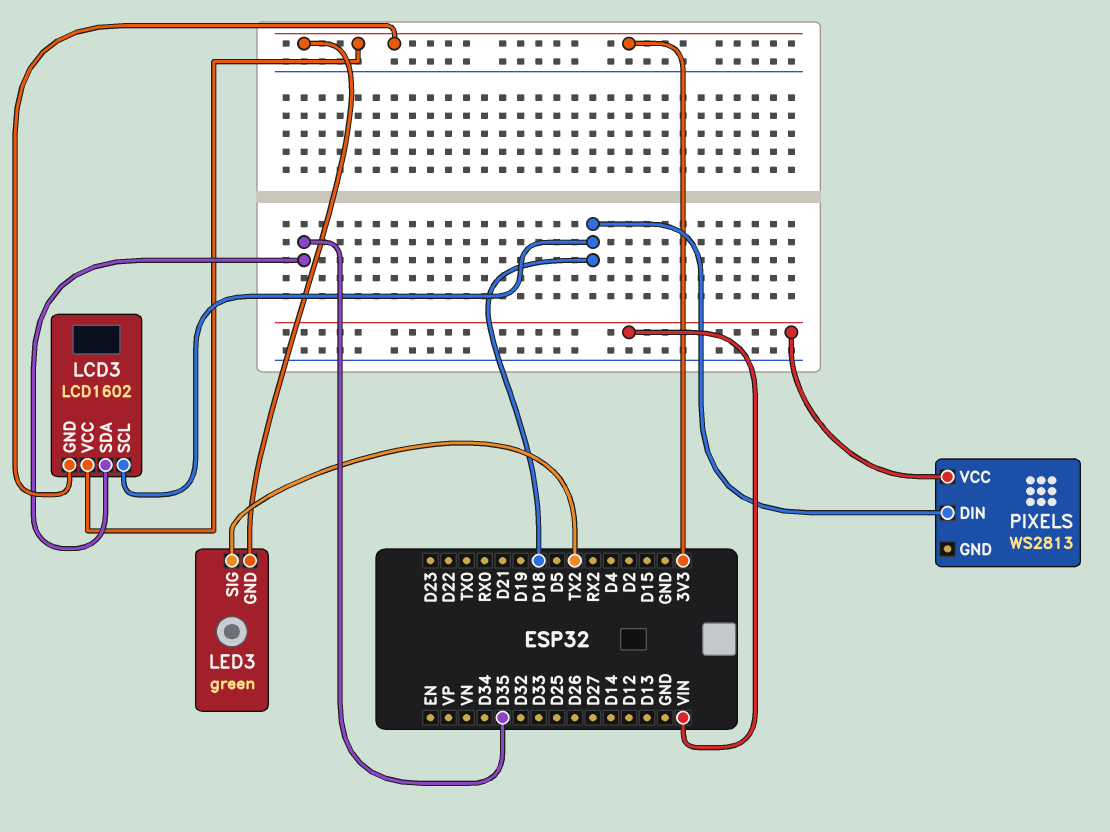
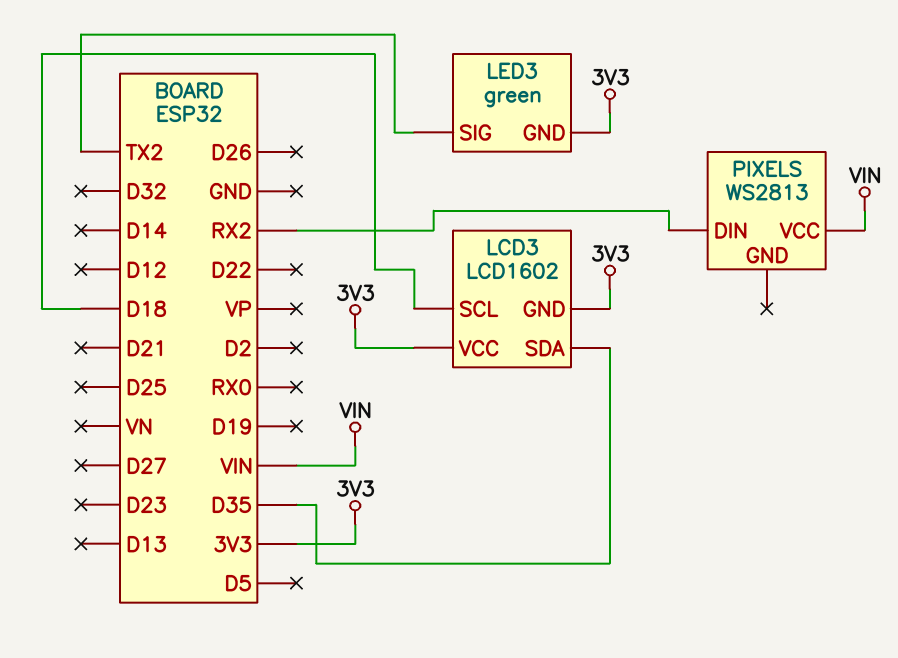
PIXELS pin DIN: D18 -> RX2

